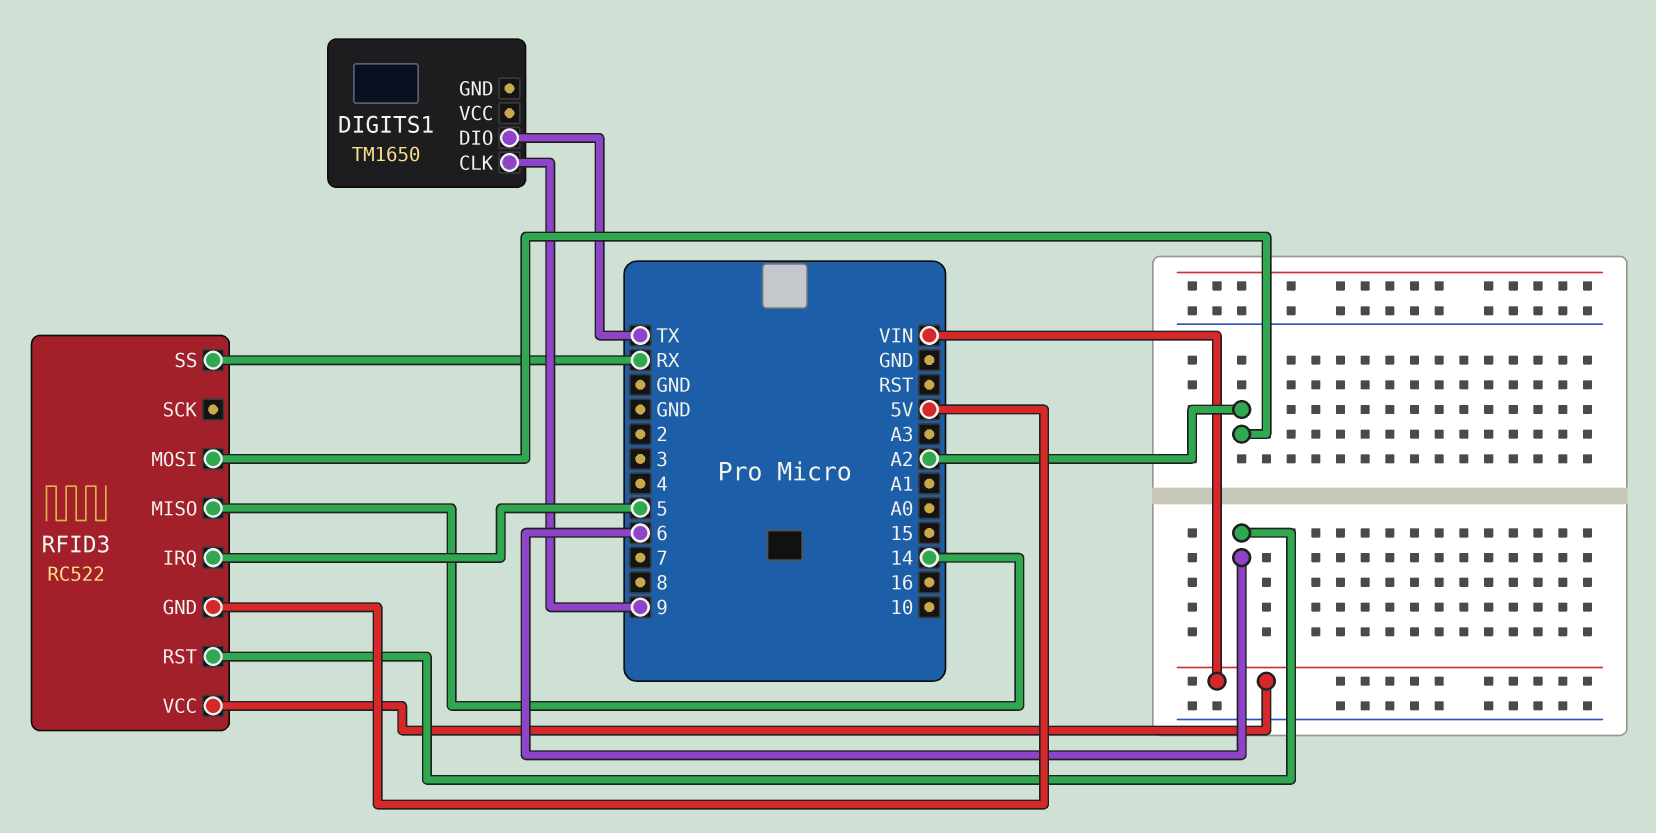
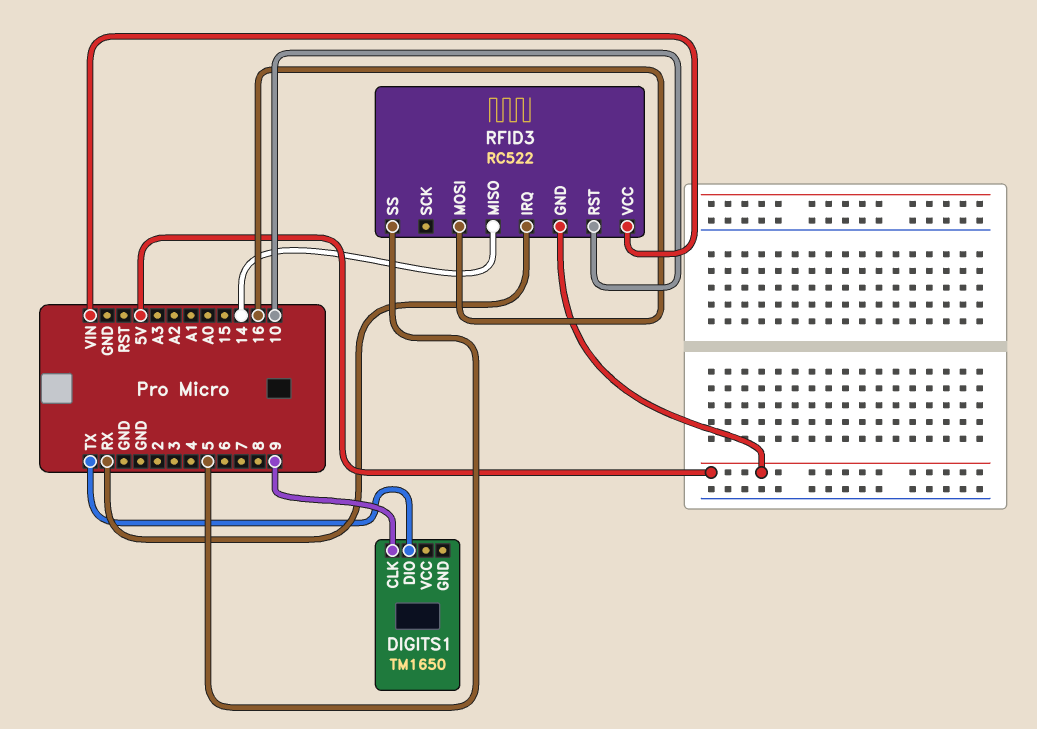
RFID3 pin IRQ: 5 -> RX
RFID3 pin MOSI: A2 -> 16
RFID3 pin RST: 6 -> 10
RFID3 pin SS: RX -> 5

